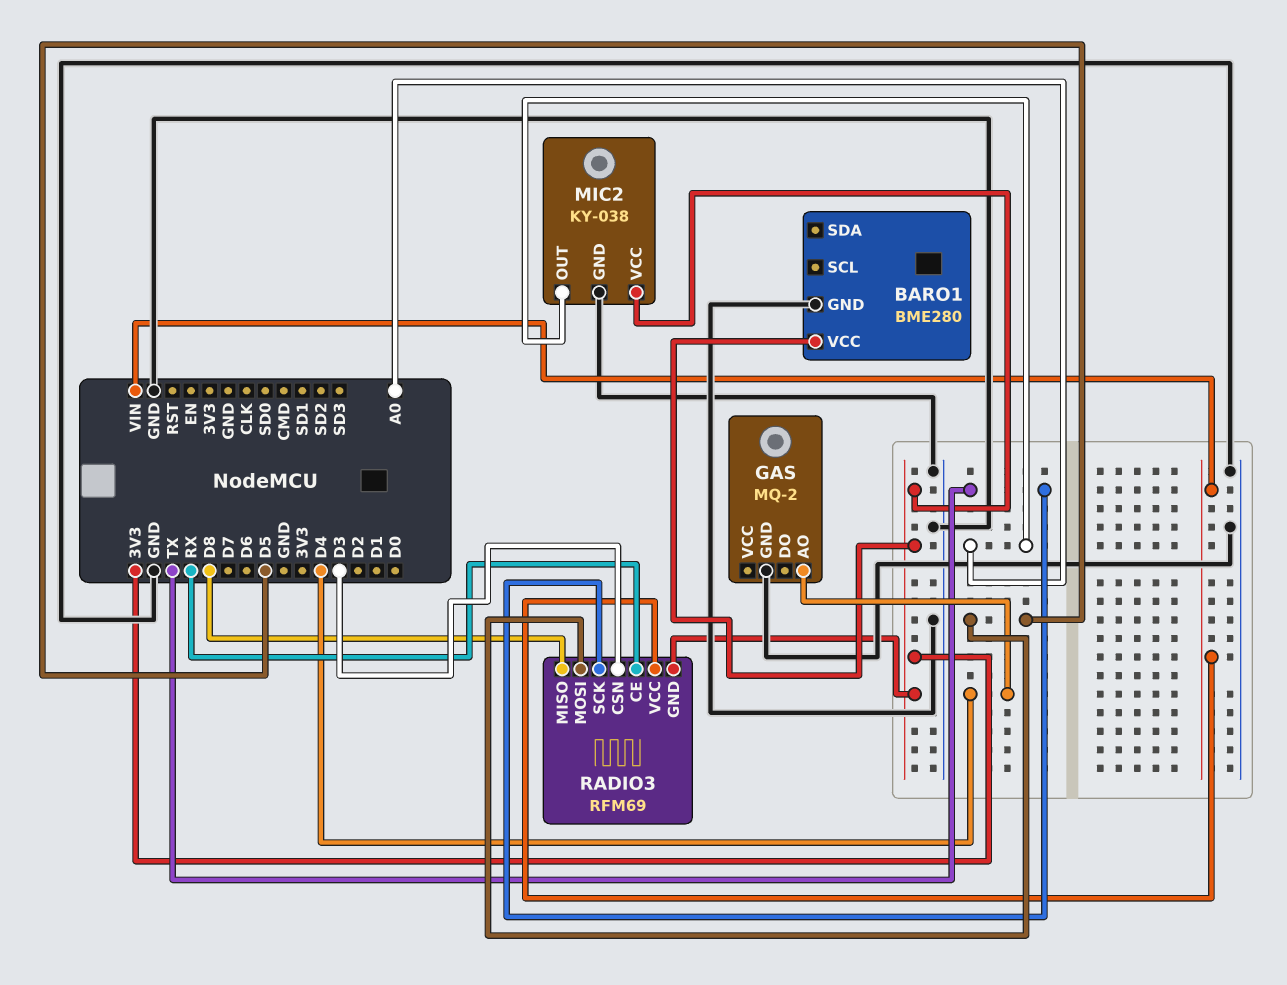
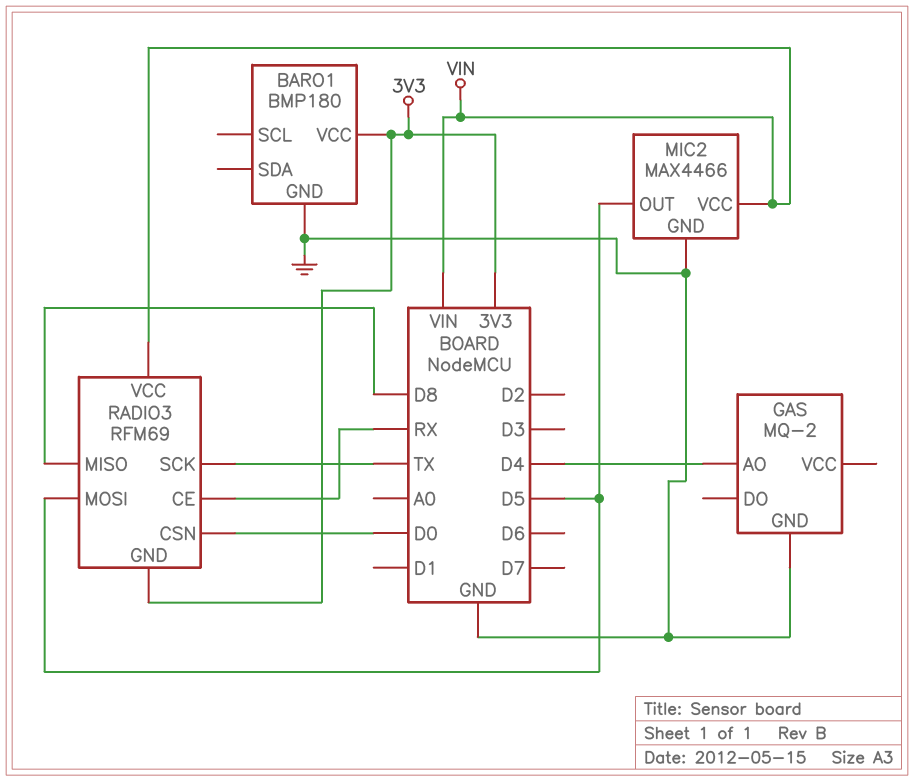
BARO1: BME280 -> BMP180
MIC2: KY-038 -> MAX4466
MIC2 pin OUT: A0 -> D5
MIC2 pin VCC: 3V3 -> VIN
RADIO3 pin CSN: D3 -> D0

